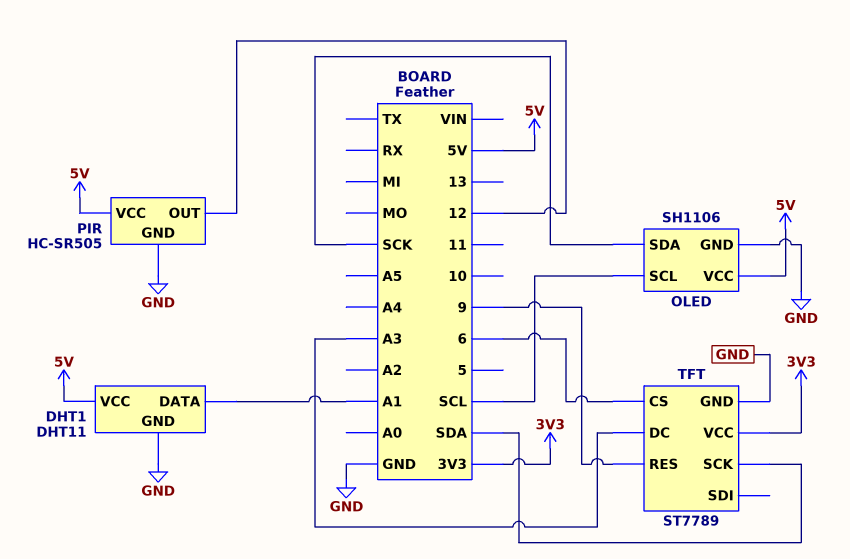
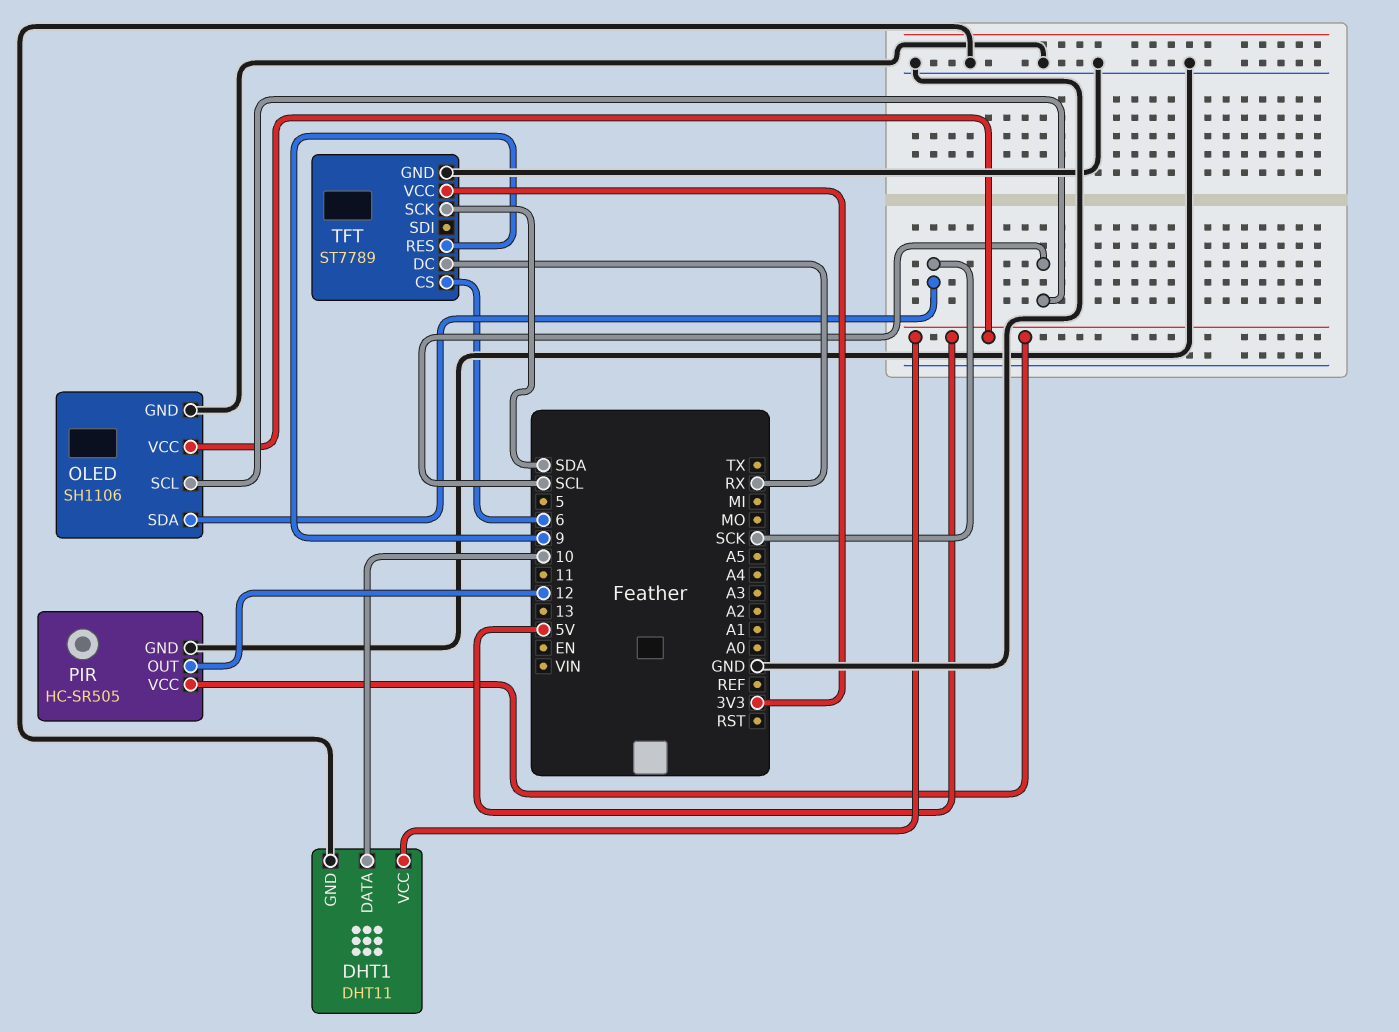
DHT1 pin DATA: A1 -> 10
TFT pin DC: A3 -> RX

